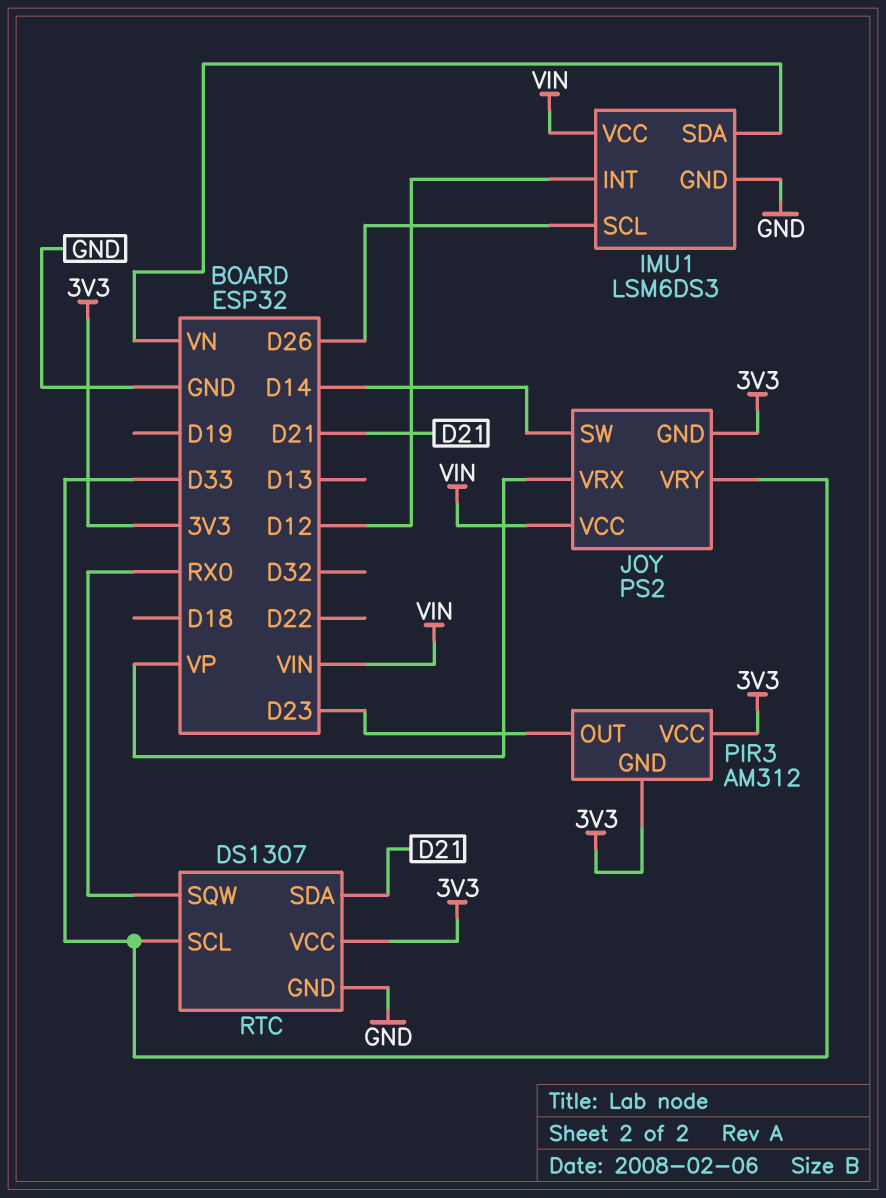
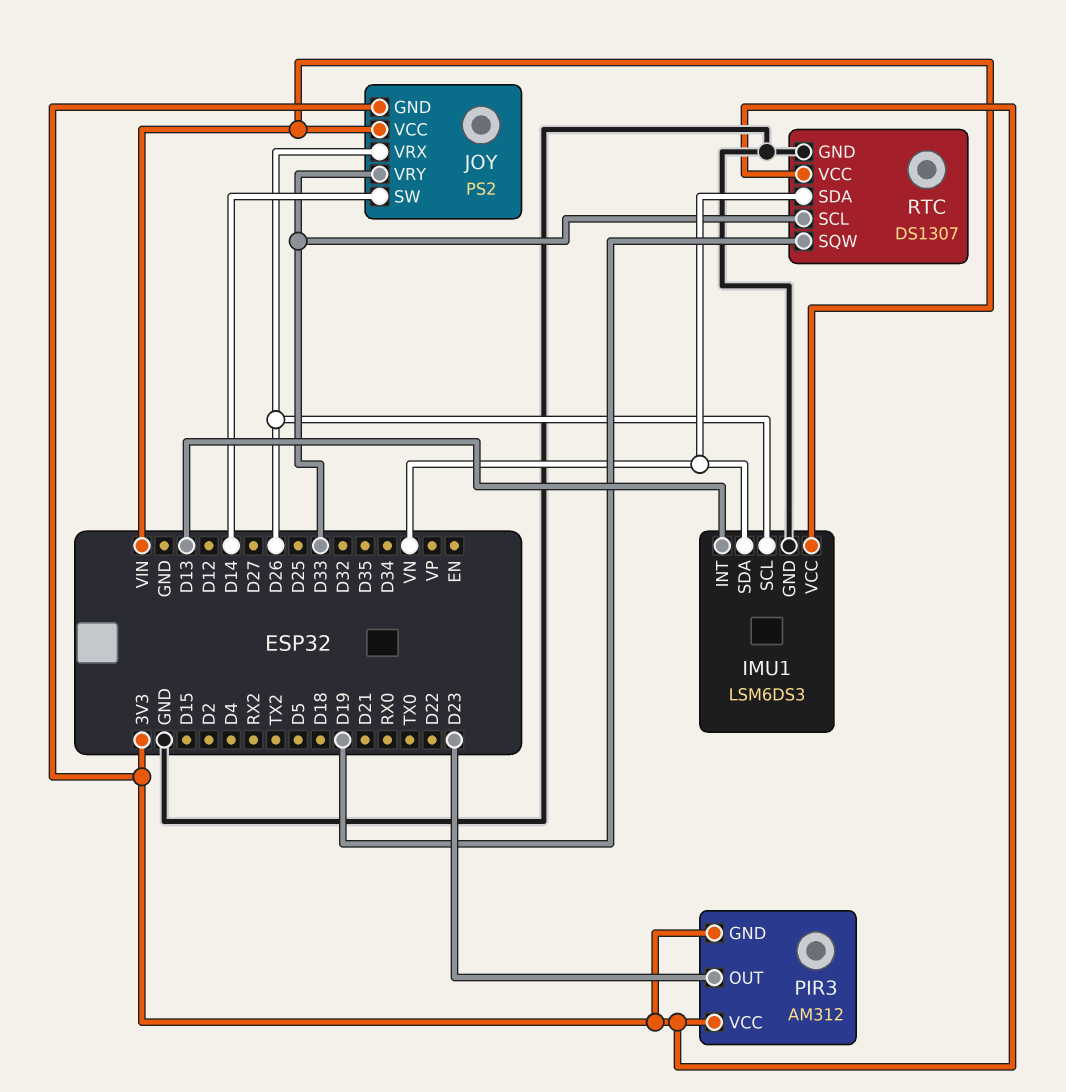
IMU1 pin INT: D12 -> D13
JOY pin VRX: VP -> D26
RTC pin SDA: D21 -> VN
RTC pin SQW: RX0 -> D19

